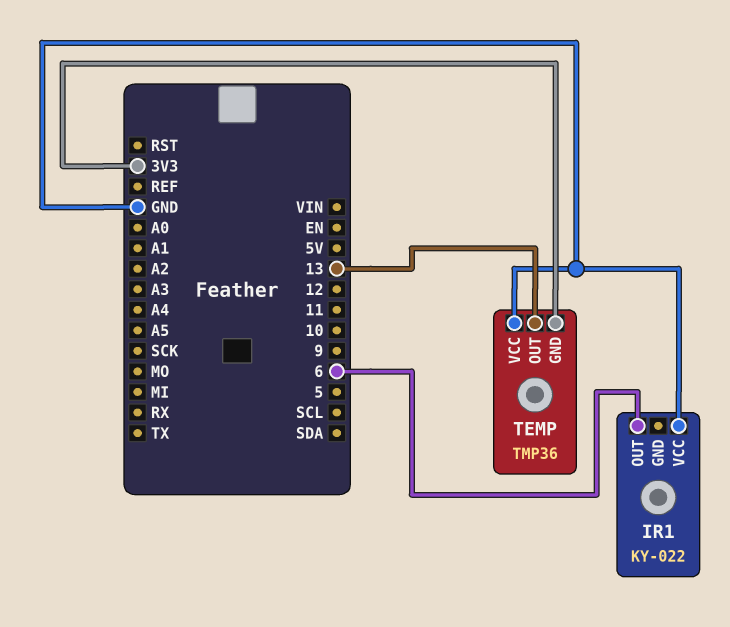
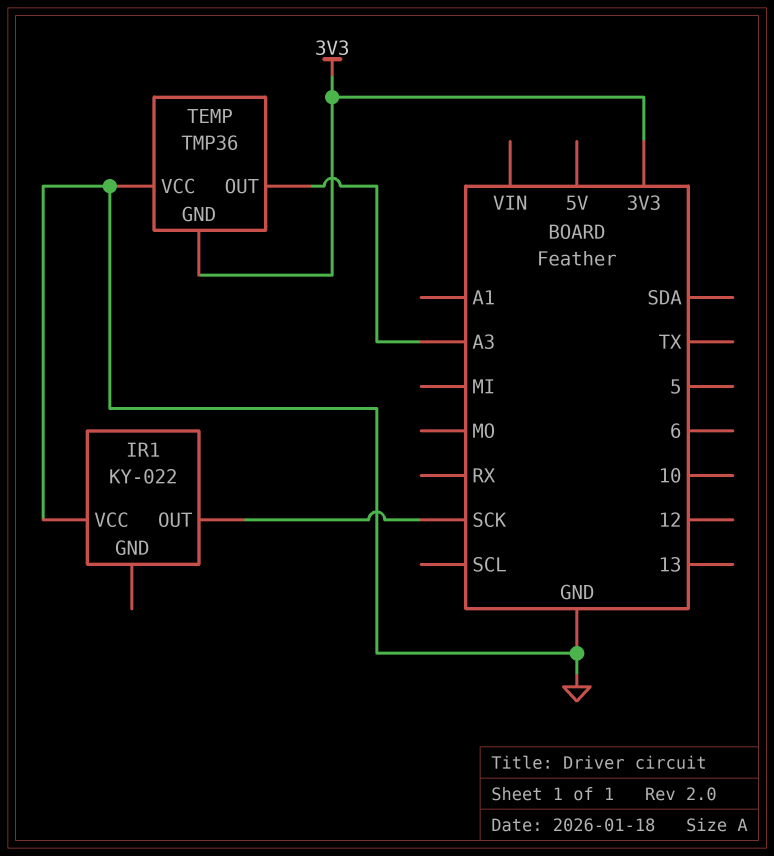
IR1 pin OUT: 6 -> SCK
TEMP pin OUT: 13 -> A3

